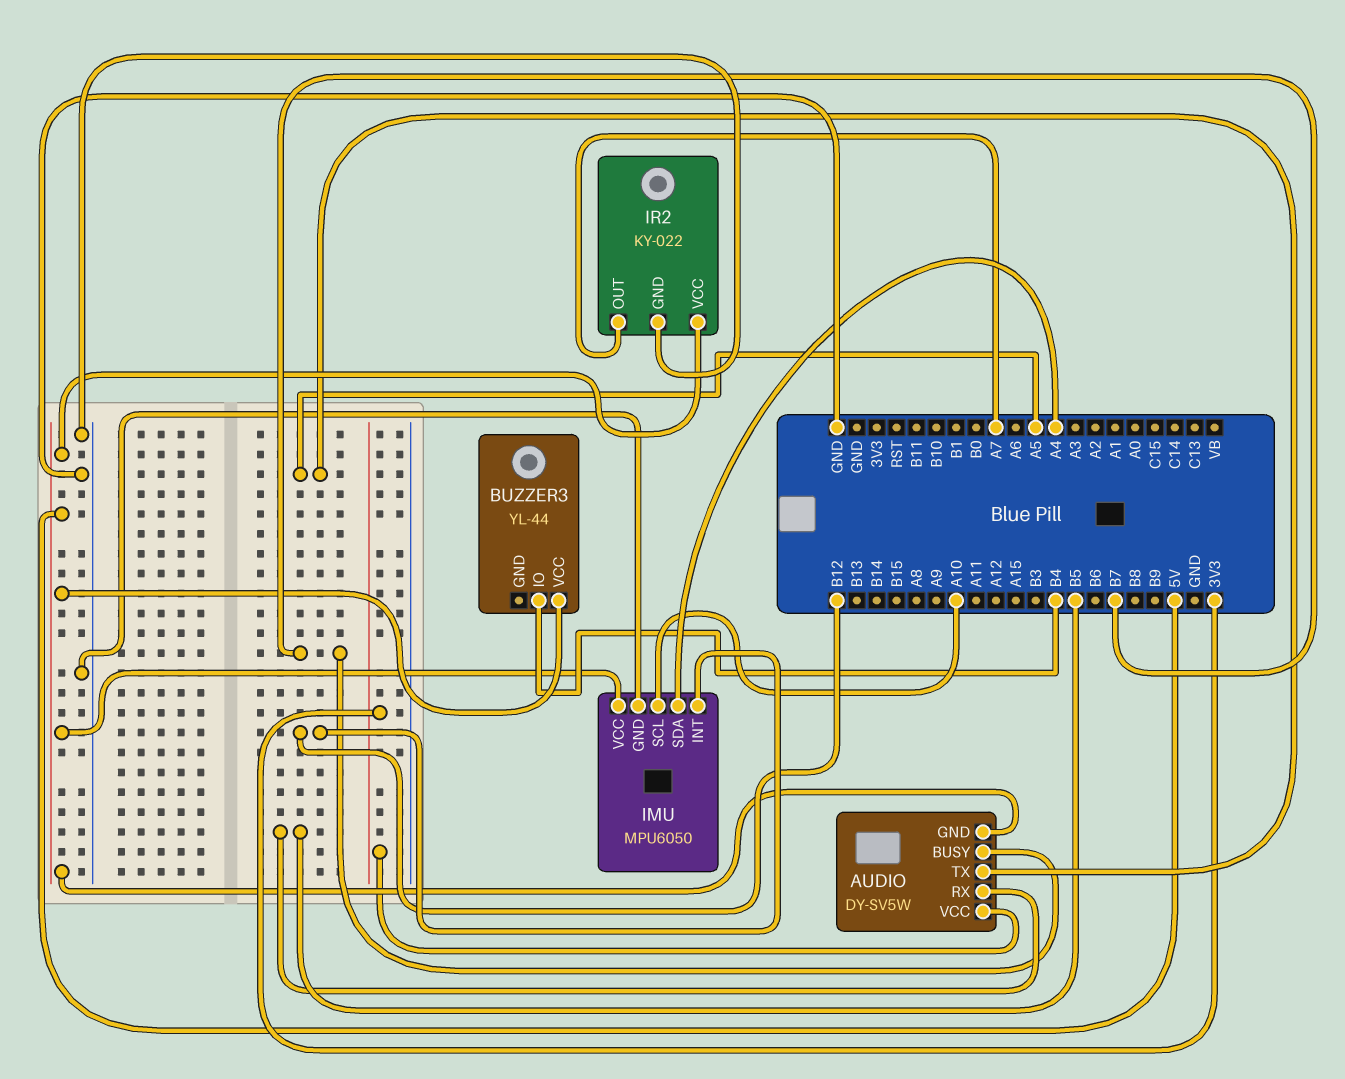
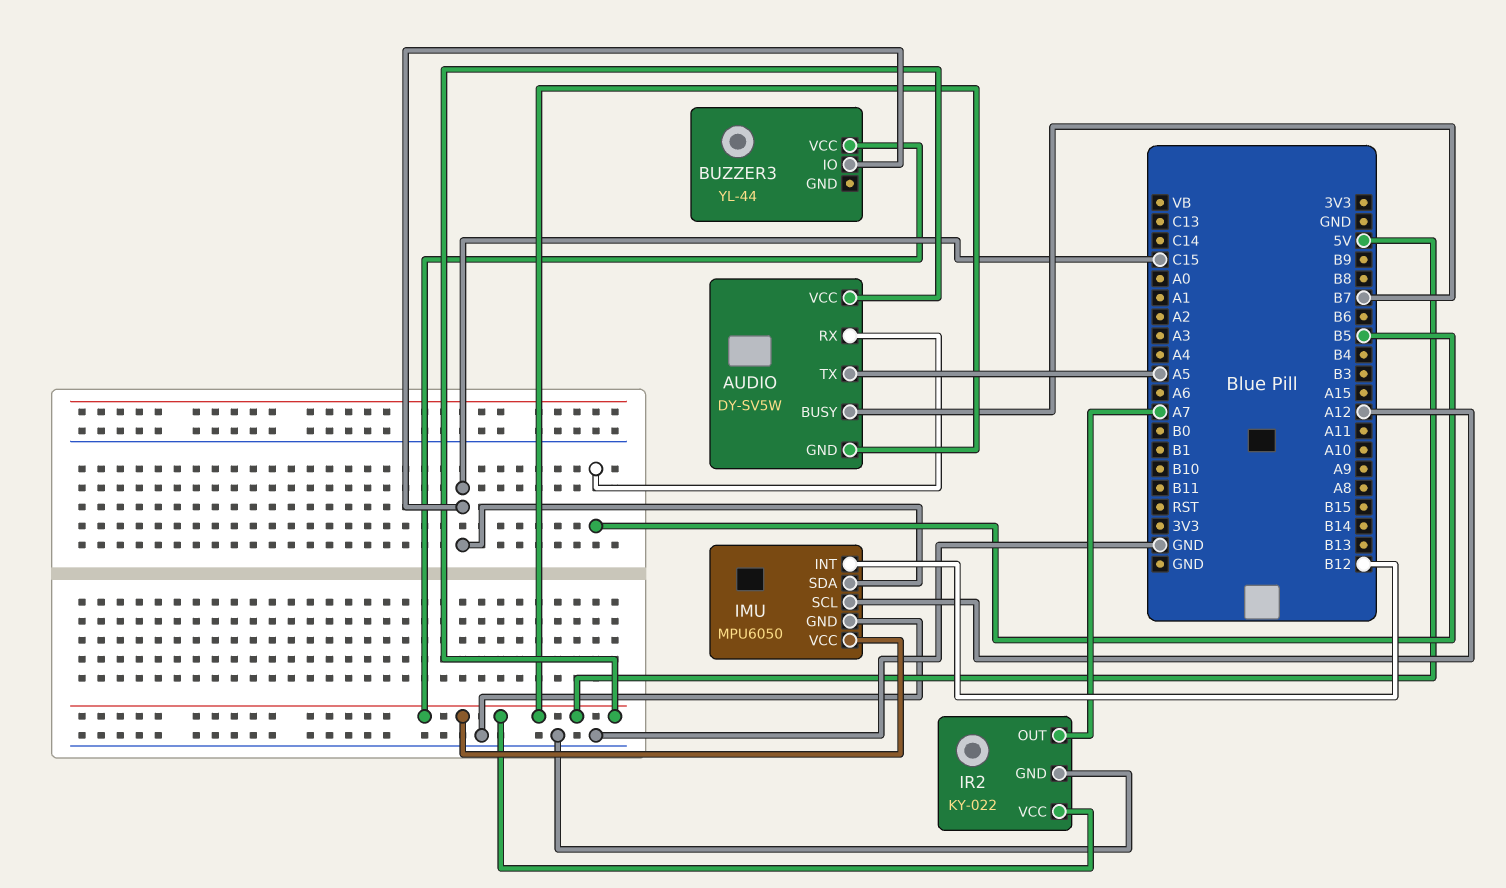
AUDIO pin VCC: 3V3 -> 5V
BUZZER3 pin IO: B4 -> C15
IMU pin SCL: A10 -> A12
IMU pin SDA: A4 -> C15

